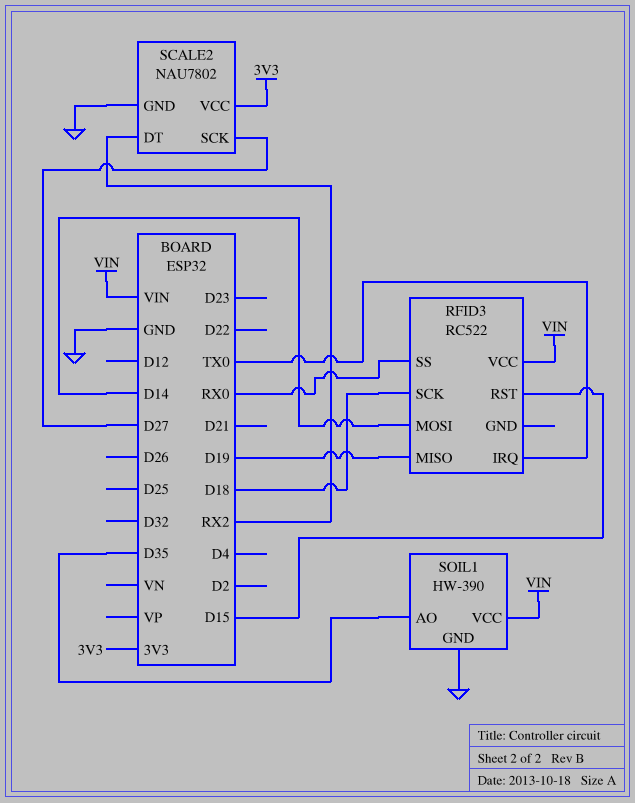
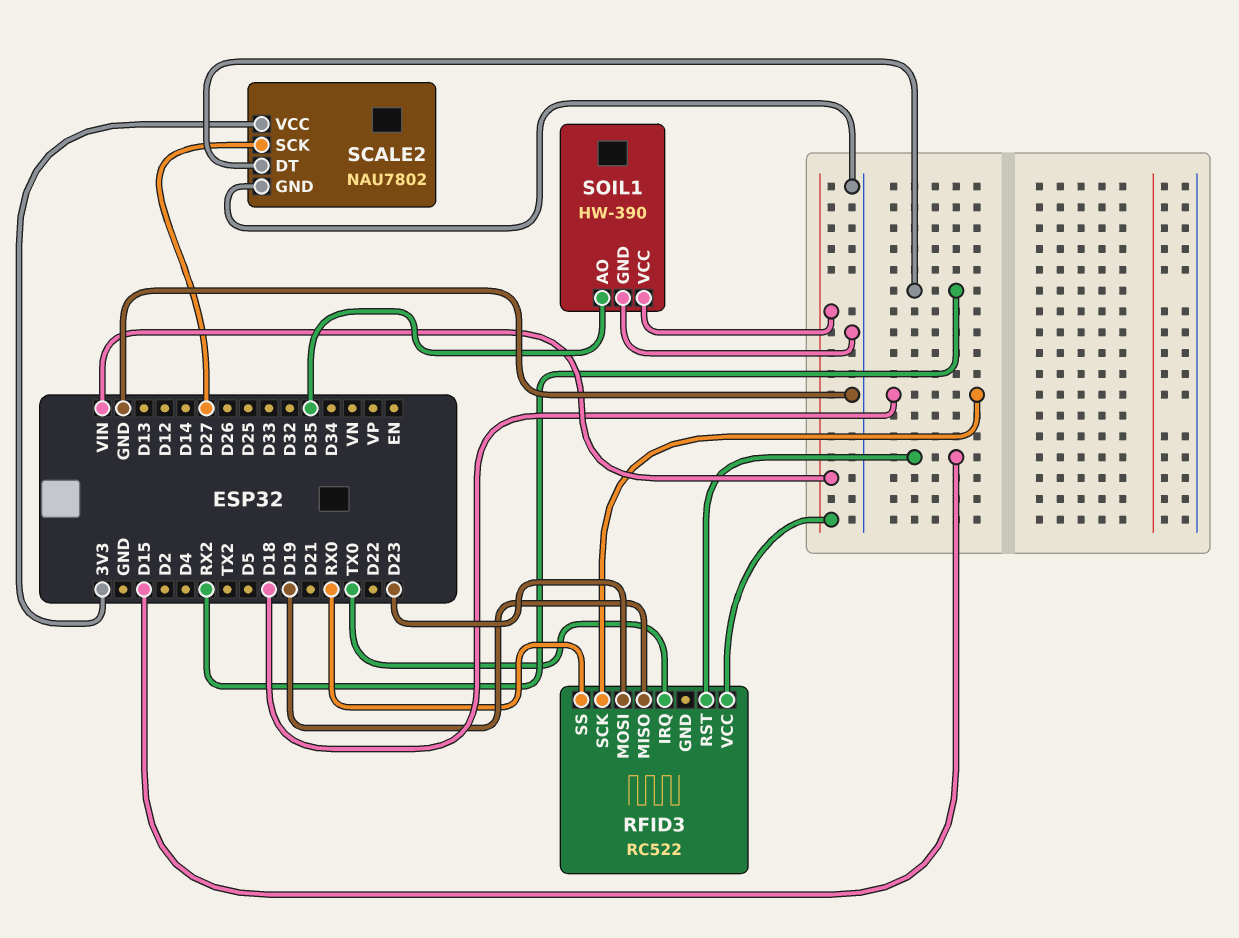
RFID3 pin MOSI: D14 -> D23

